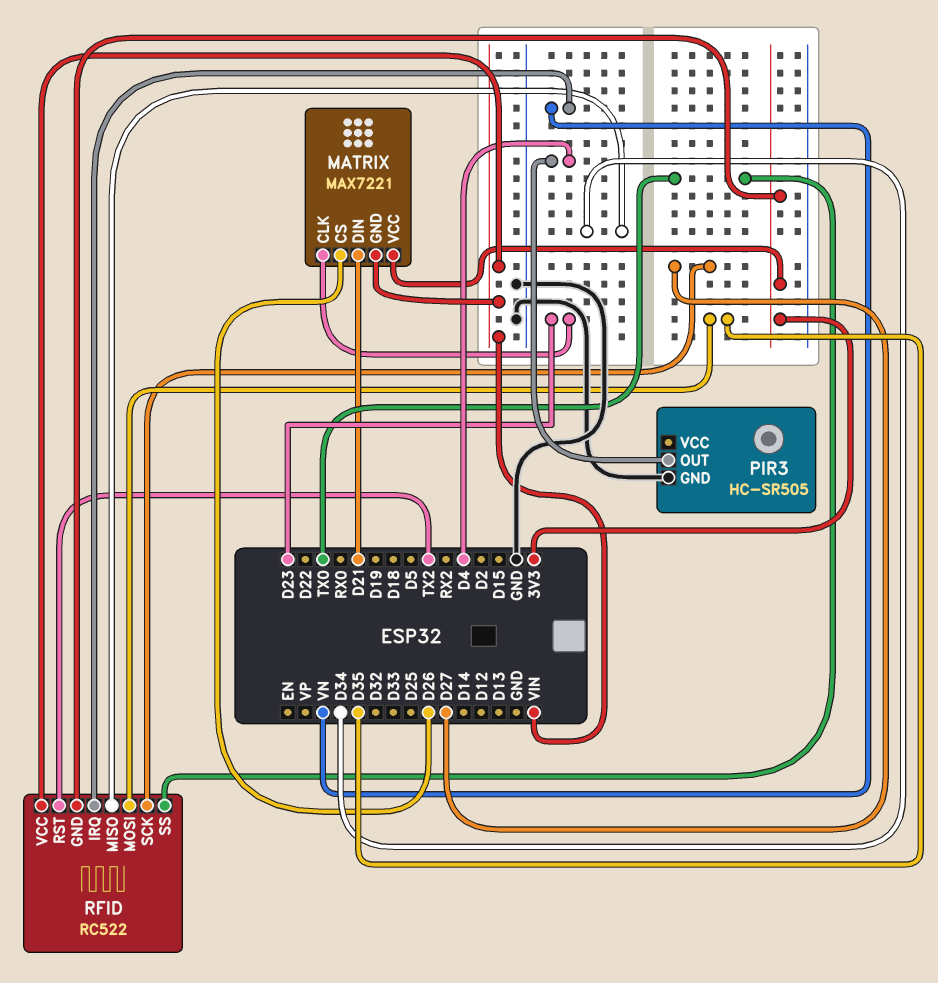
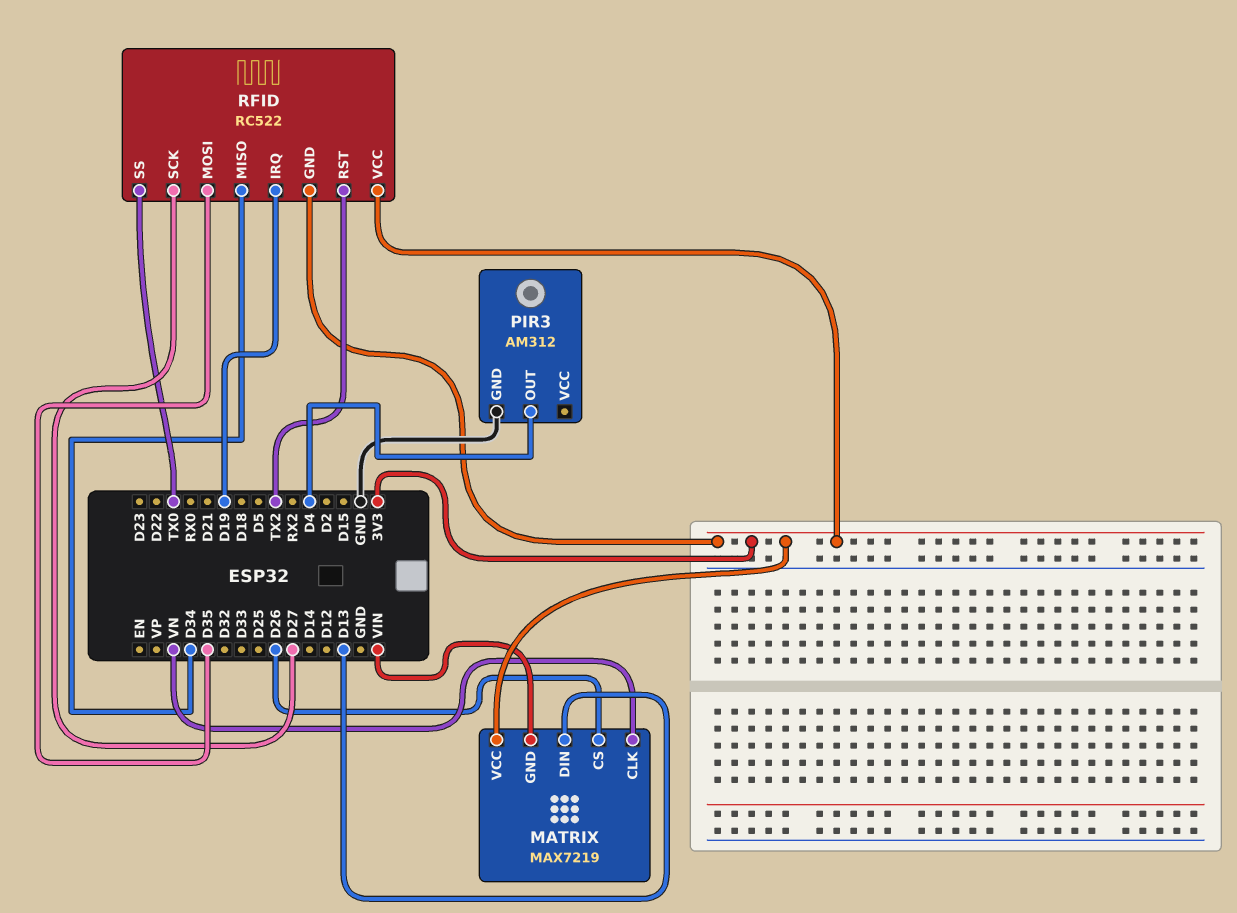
MATRIX: MAX7221 -> MAX7219
MATRIX pin CLK: D23 -> VN
MATRIX pin DIN: D21 -> D13
PIR3: HC-SR505 -> AM312
RFID pin IRQ: VN -> D19
RFID pin VCC: VIN -> 3V3

